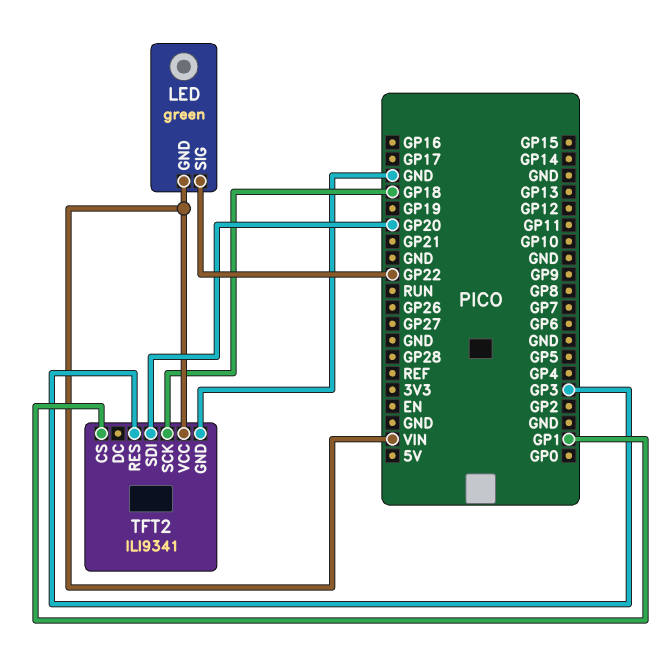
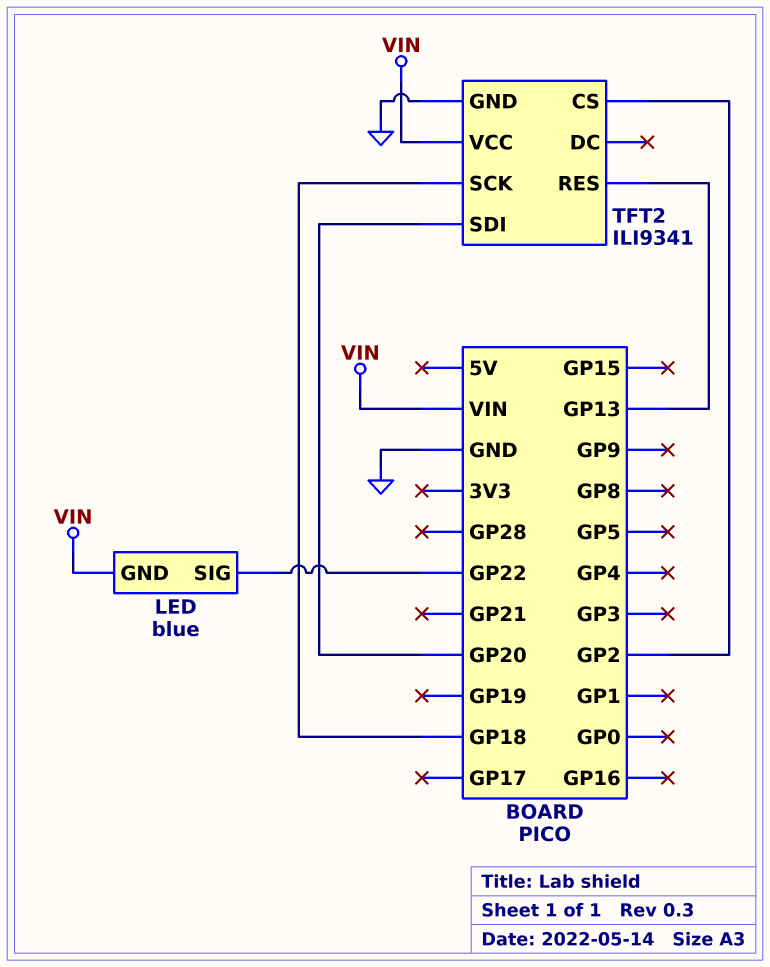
LED: green -> blue
TFT2 pin CS: GP1 -> GP2
TFT2 pin RES: GP3 -> GP13

